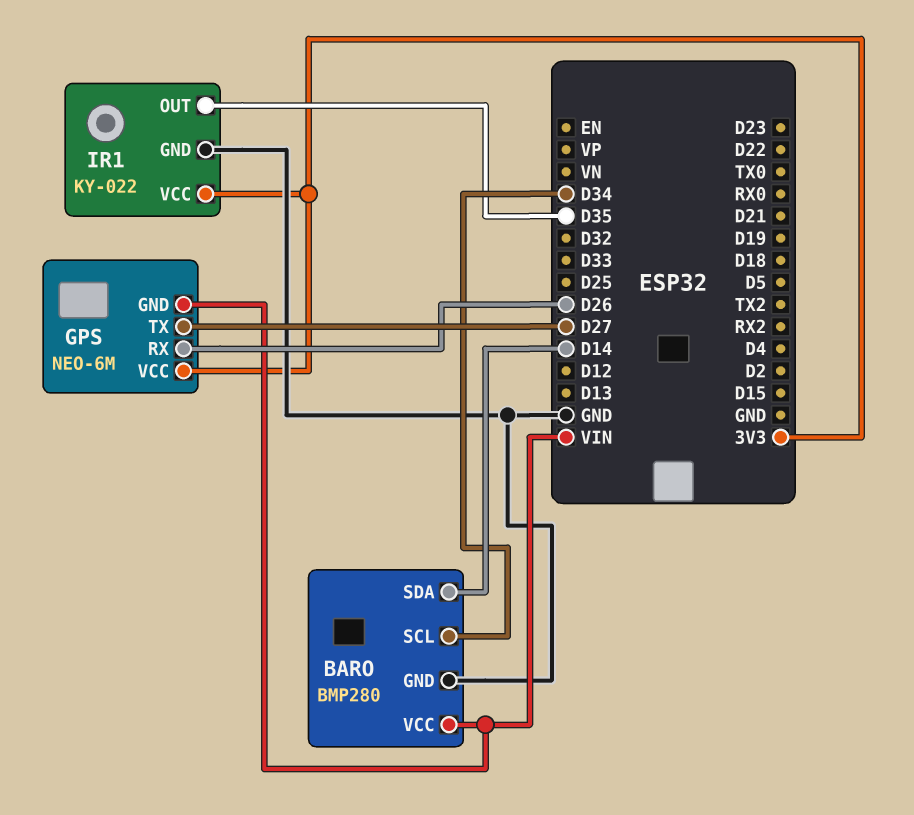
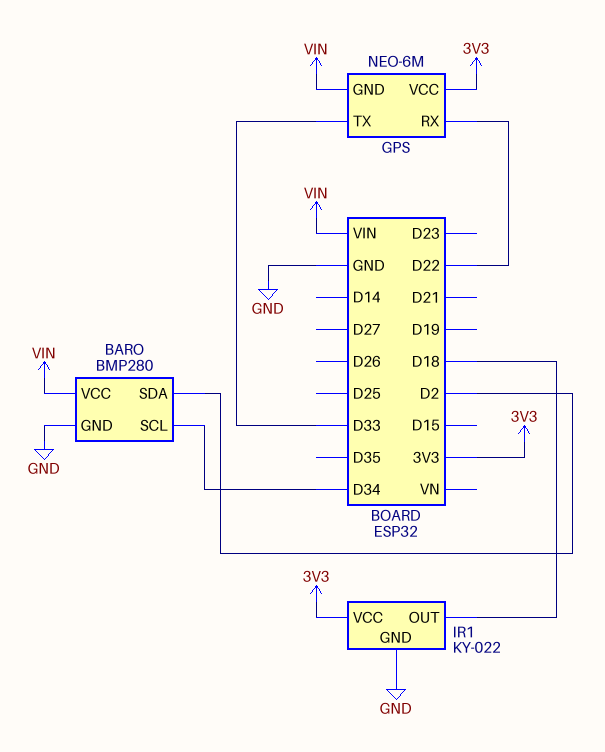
BARO pin SDA: D14 -> D2
GPS pin RX: D26 -> D22
GPS pin TX: D27 -> D33
IR1 pin OUT: D35 -> D18

